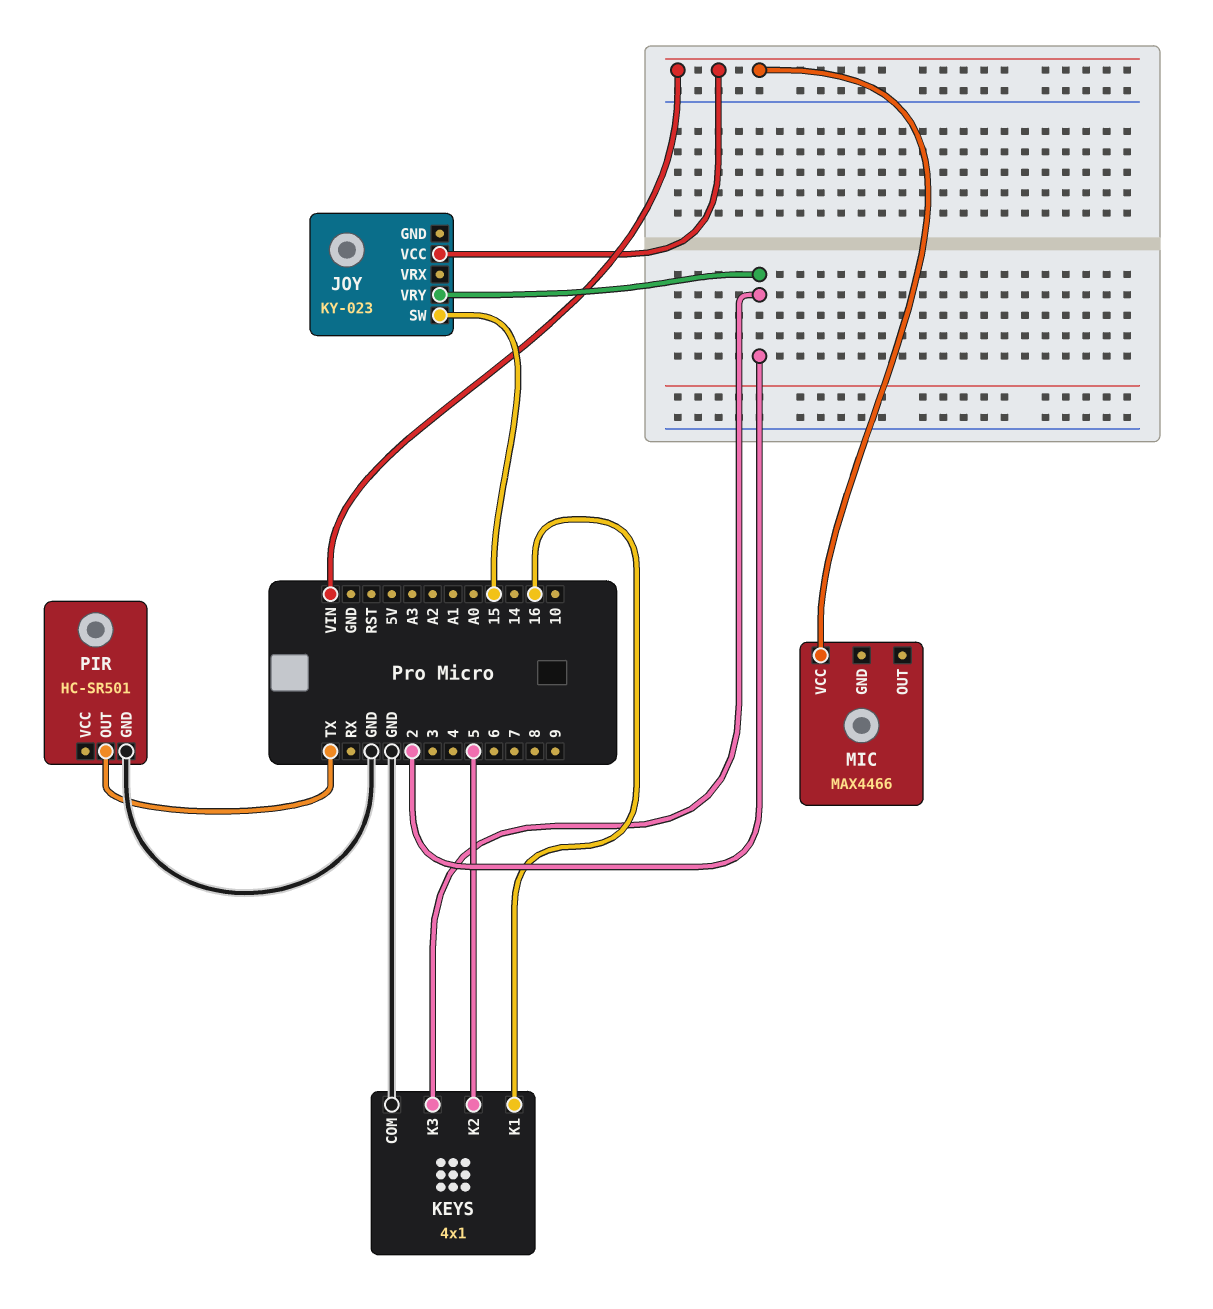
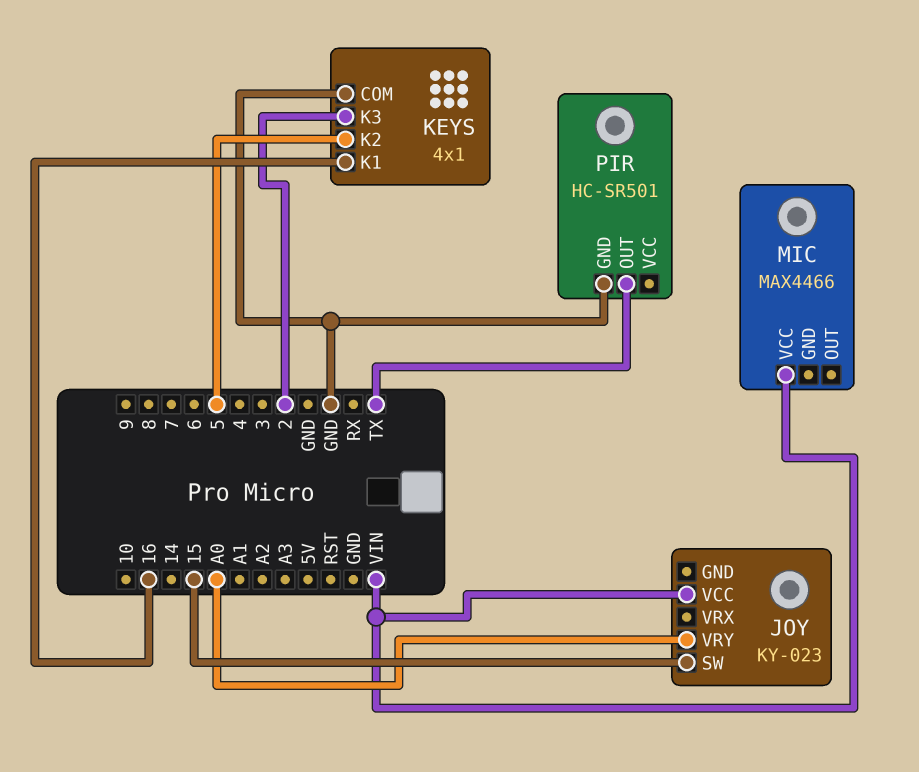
JOY pin VRY: 2 -> A0

